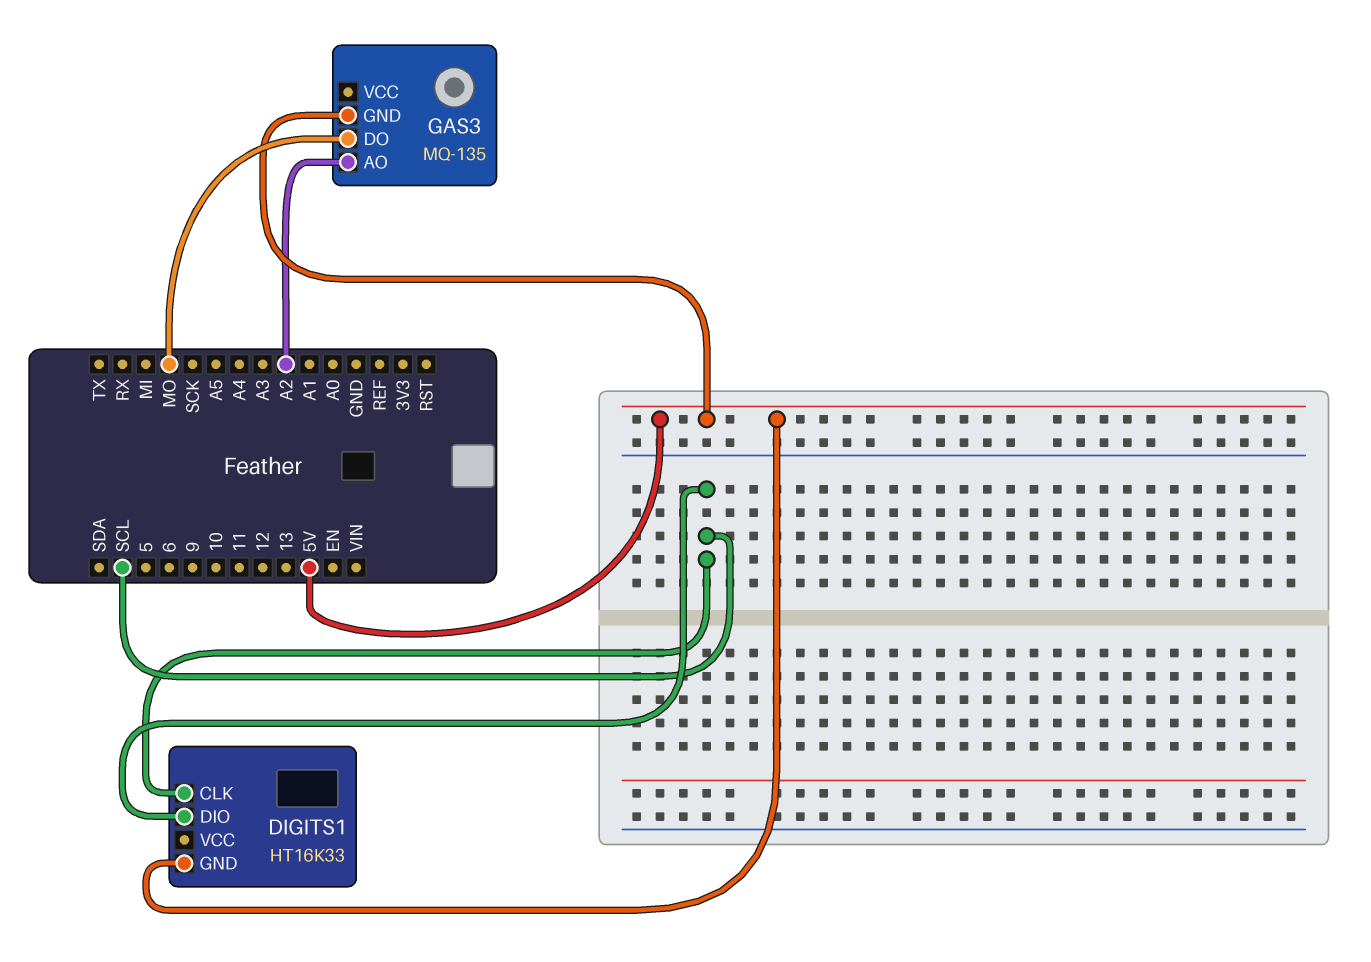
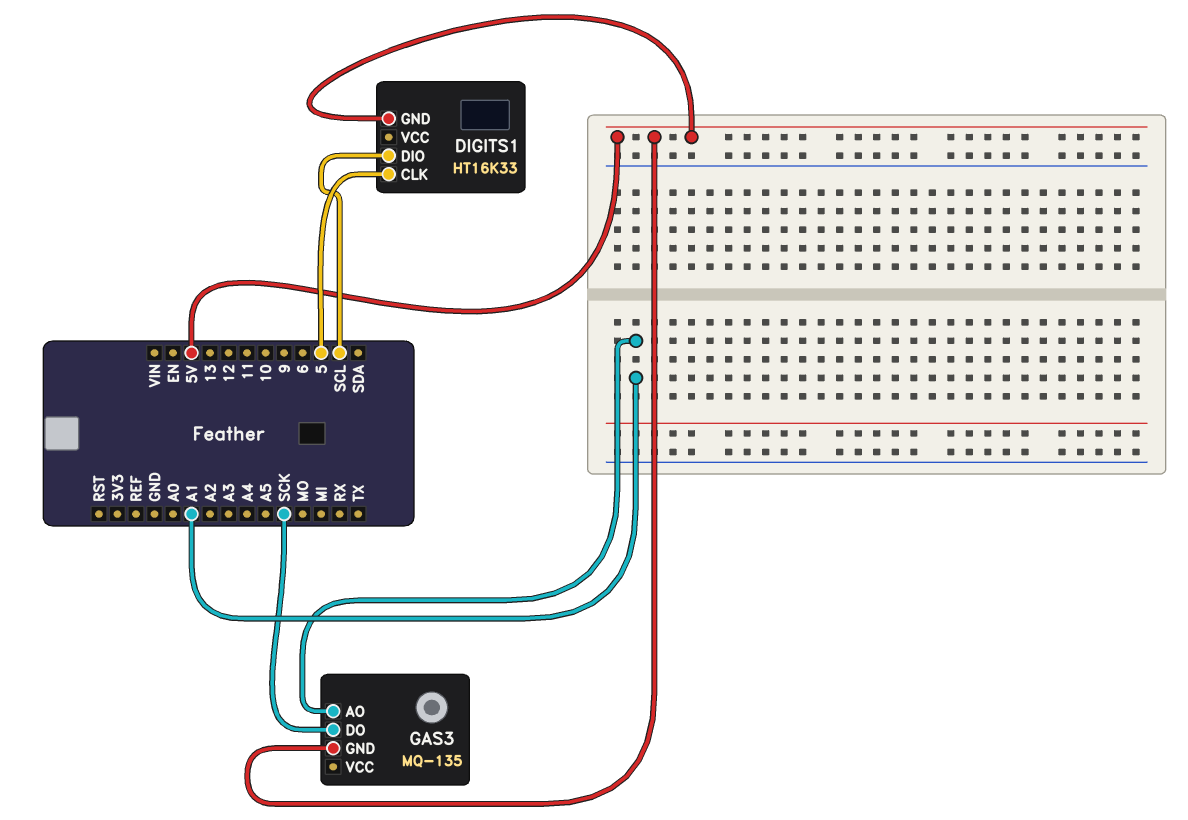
DIGITS1 pin CLK: SCL -> 5
GAS3 pin AO: A2 -> A1
GAS3 pin DO: MO -> SCK

